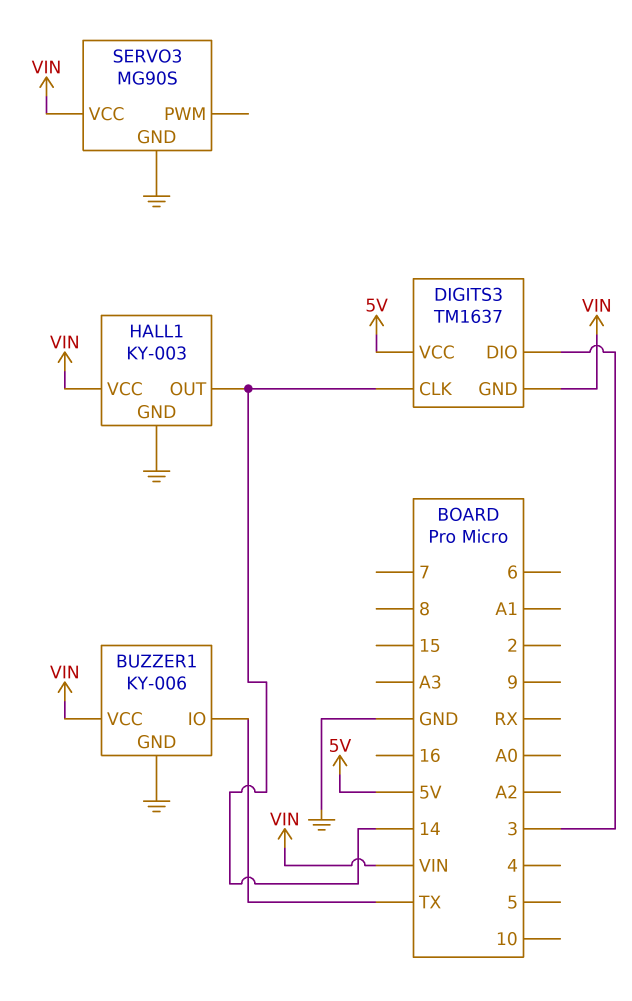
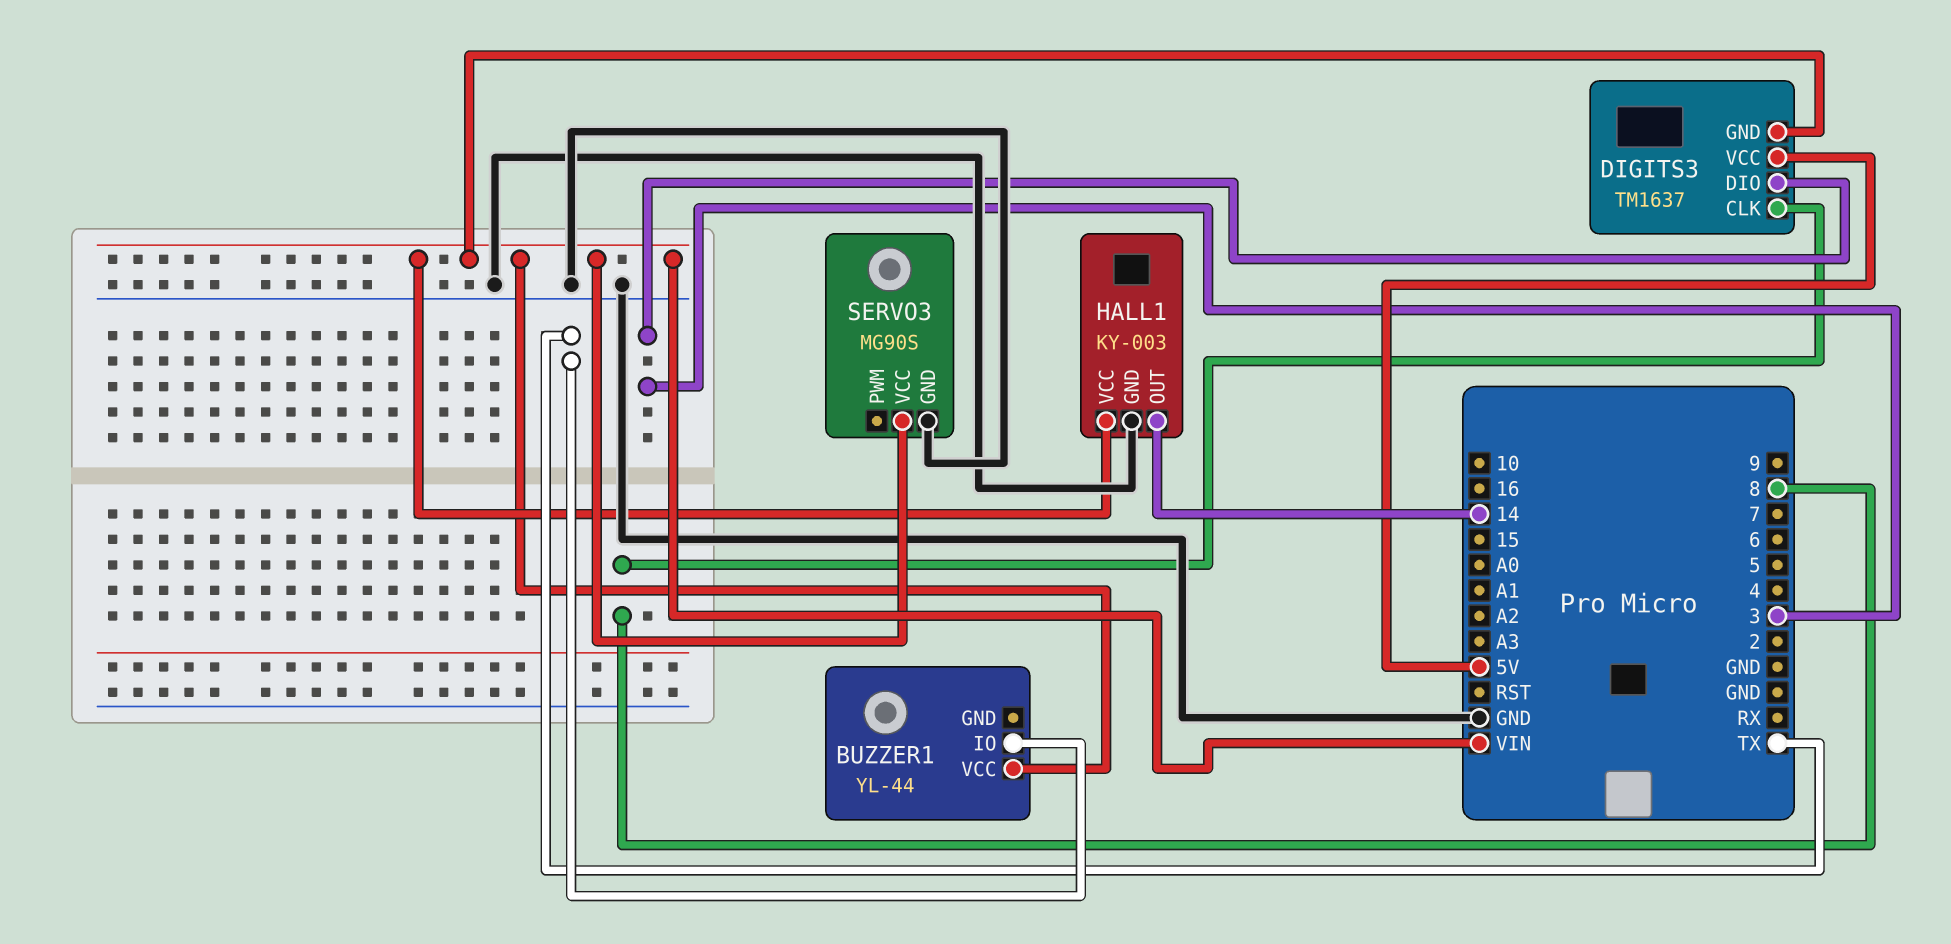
BUZZER1: KY-006 -> YL-44
BUZZER1 pin GND: GND -> none
DIGITS3 pin CLK: 14 -> 8

